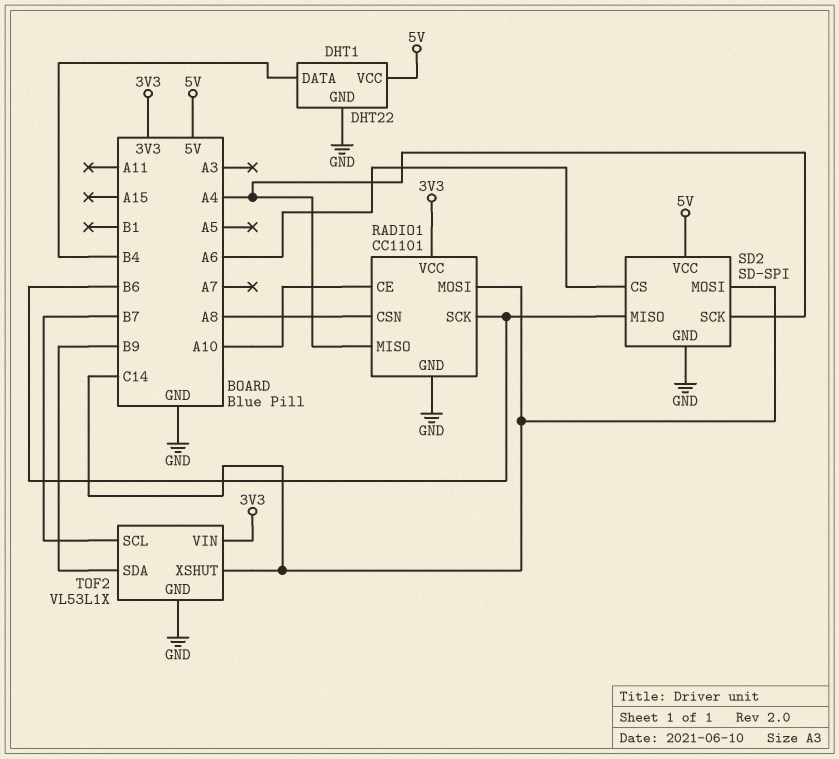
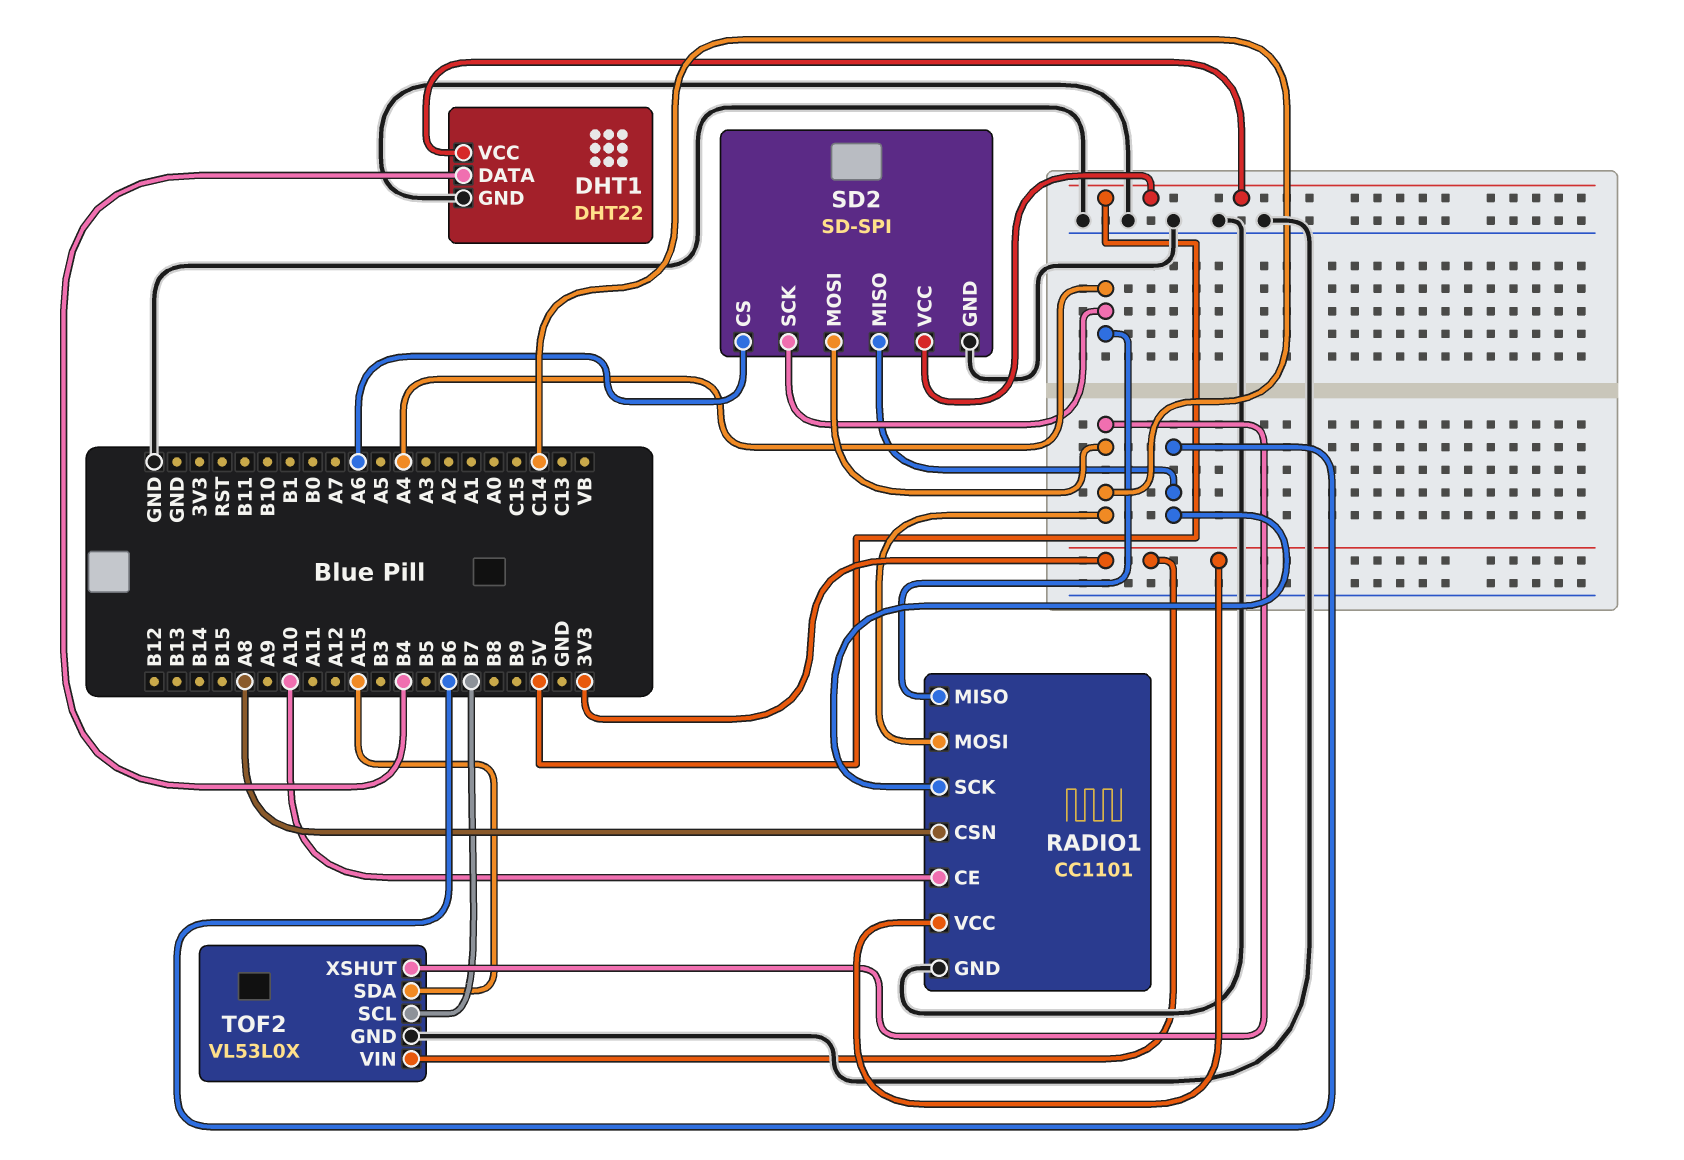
TOF2: VL53L1X -> VL53L0X
TOF2 pin SDA: B9 -> A15

